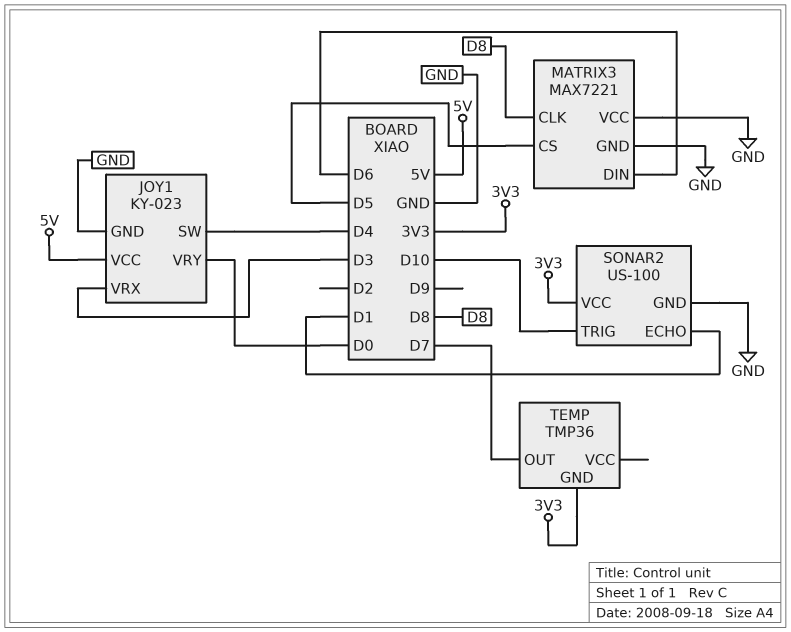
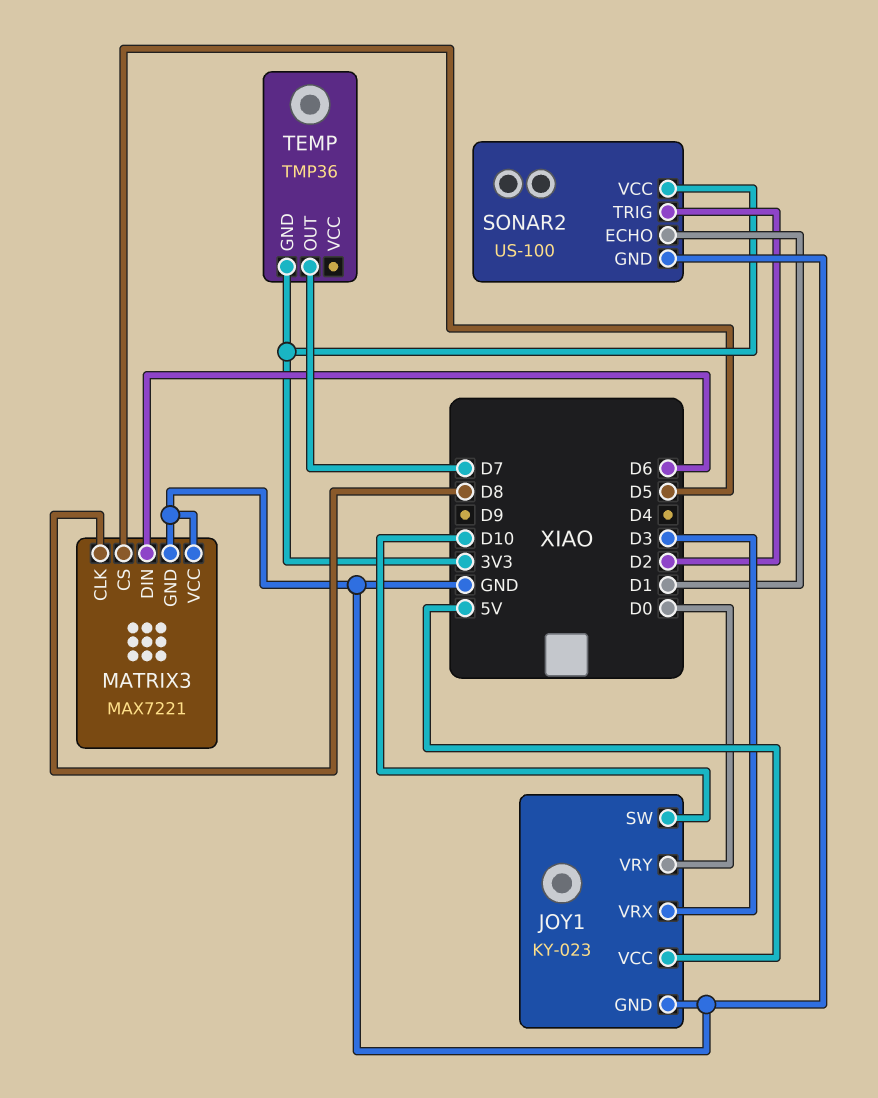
JOY1 pin SW: D4 -> D10
SONAR2 pin TRIG: D10 -> D2

